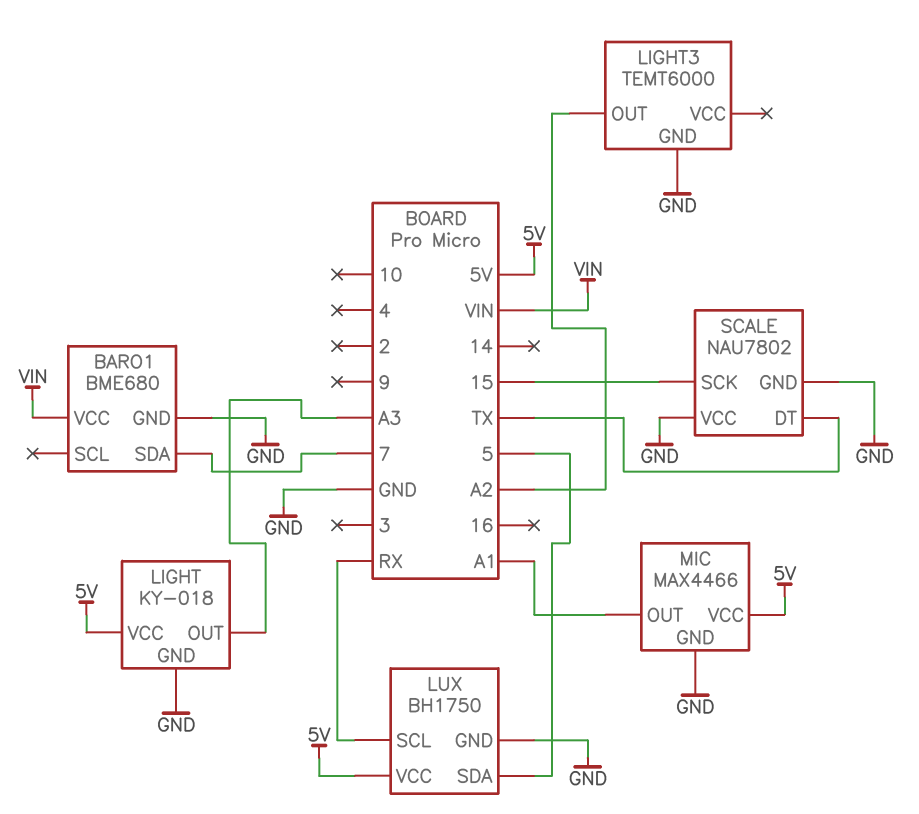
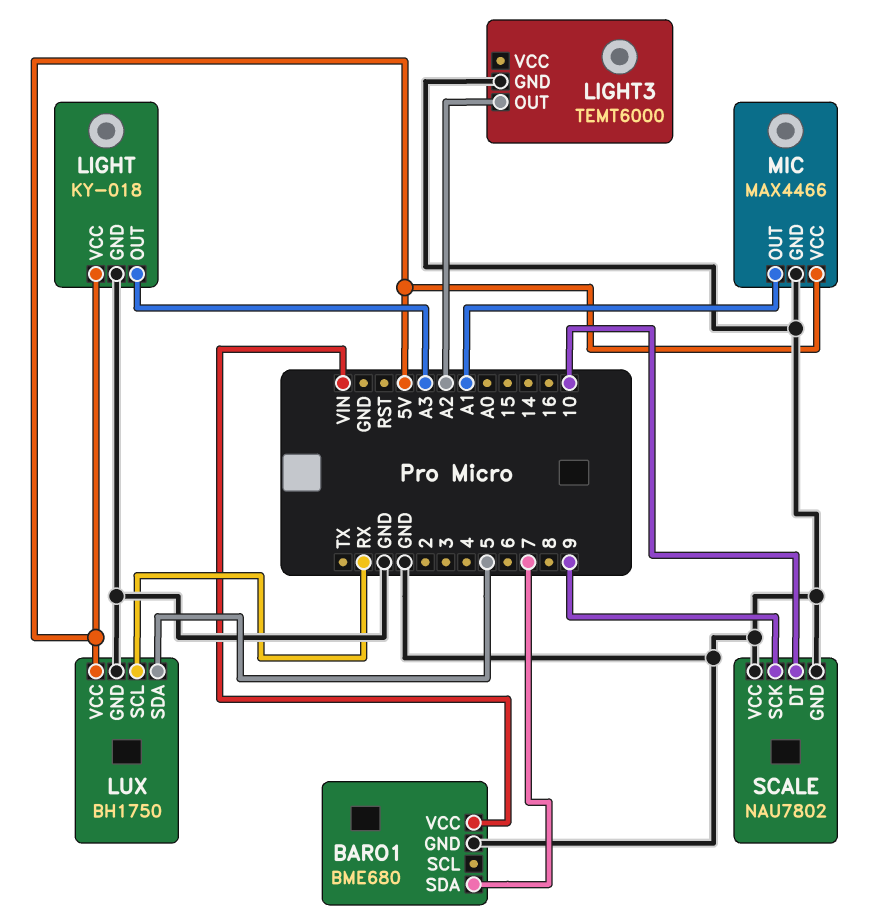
SCALE pin DT: TX -> 10
SCALE pin SCK: 15 -> 9

